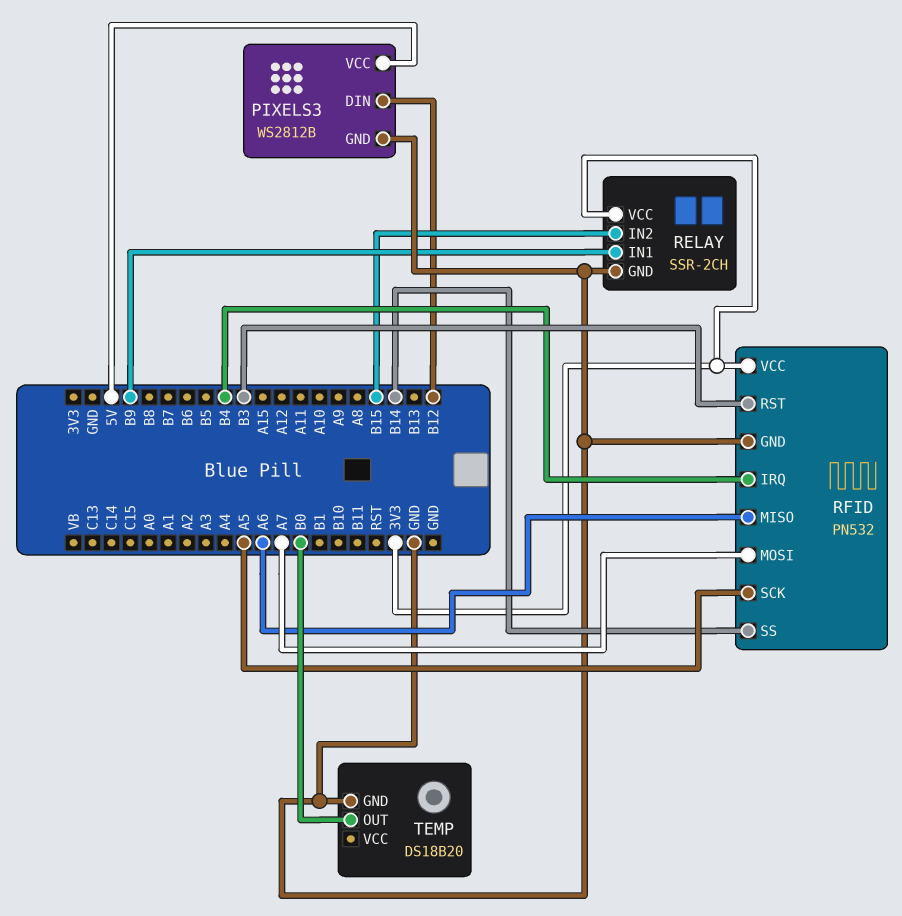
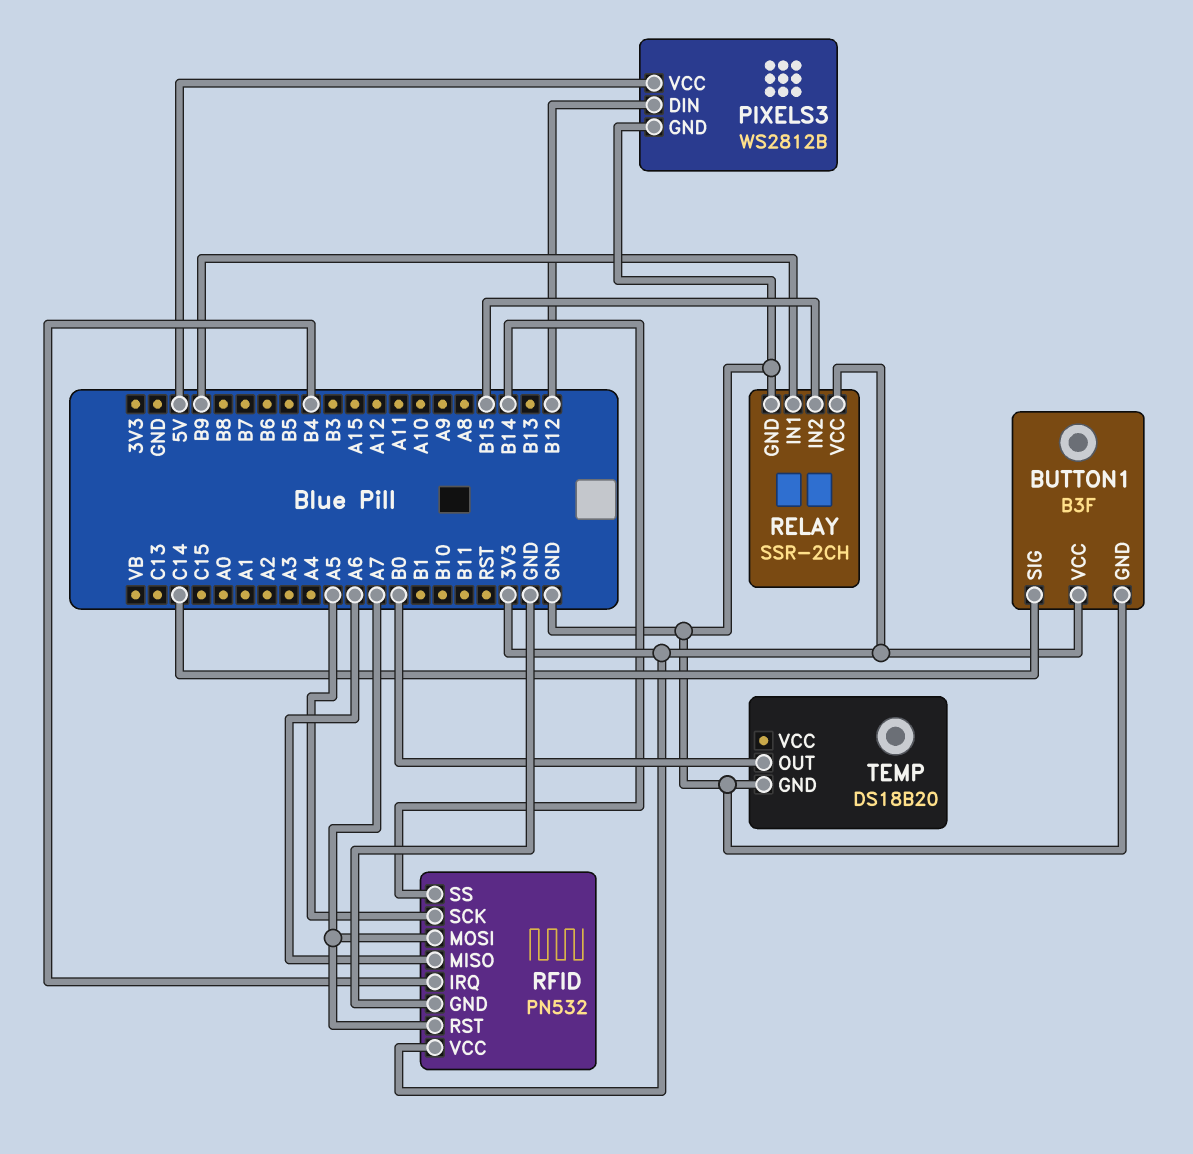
BUTTON1: none -> B3F
BUTTON1 pin GND: none -> GND
BUTTON1 pin SIG: none -> C14
BUTTON1 pin VCC: none -> 3V3
RFID pin RST: B3 -> A7

